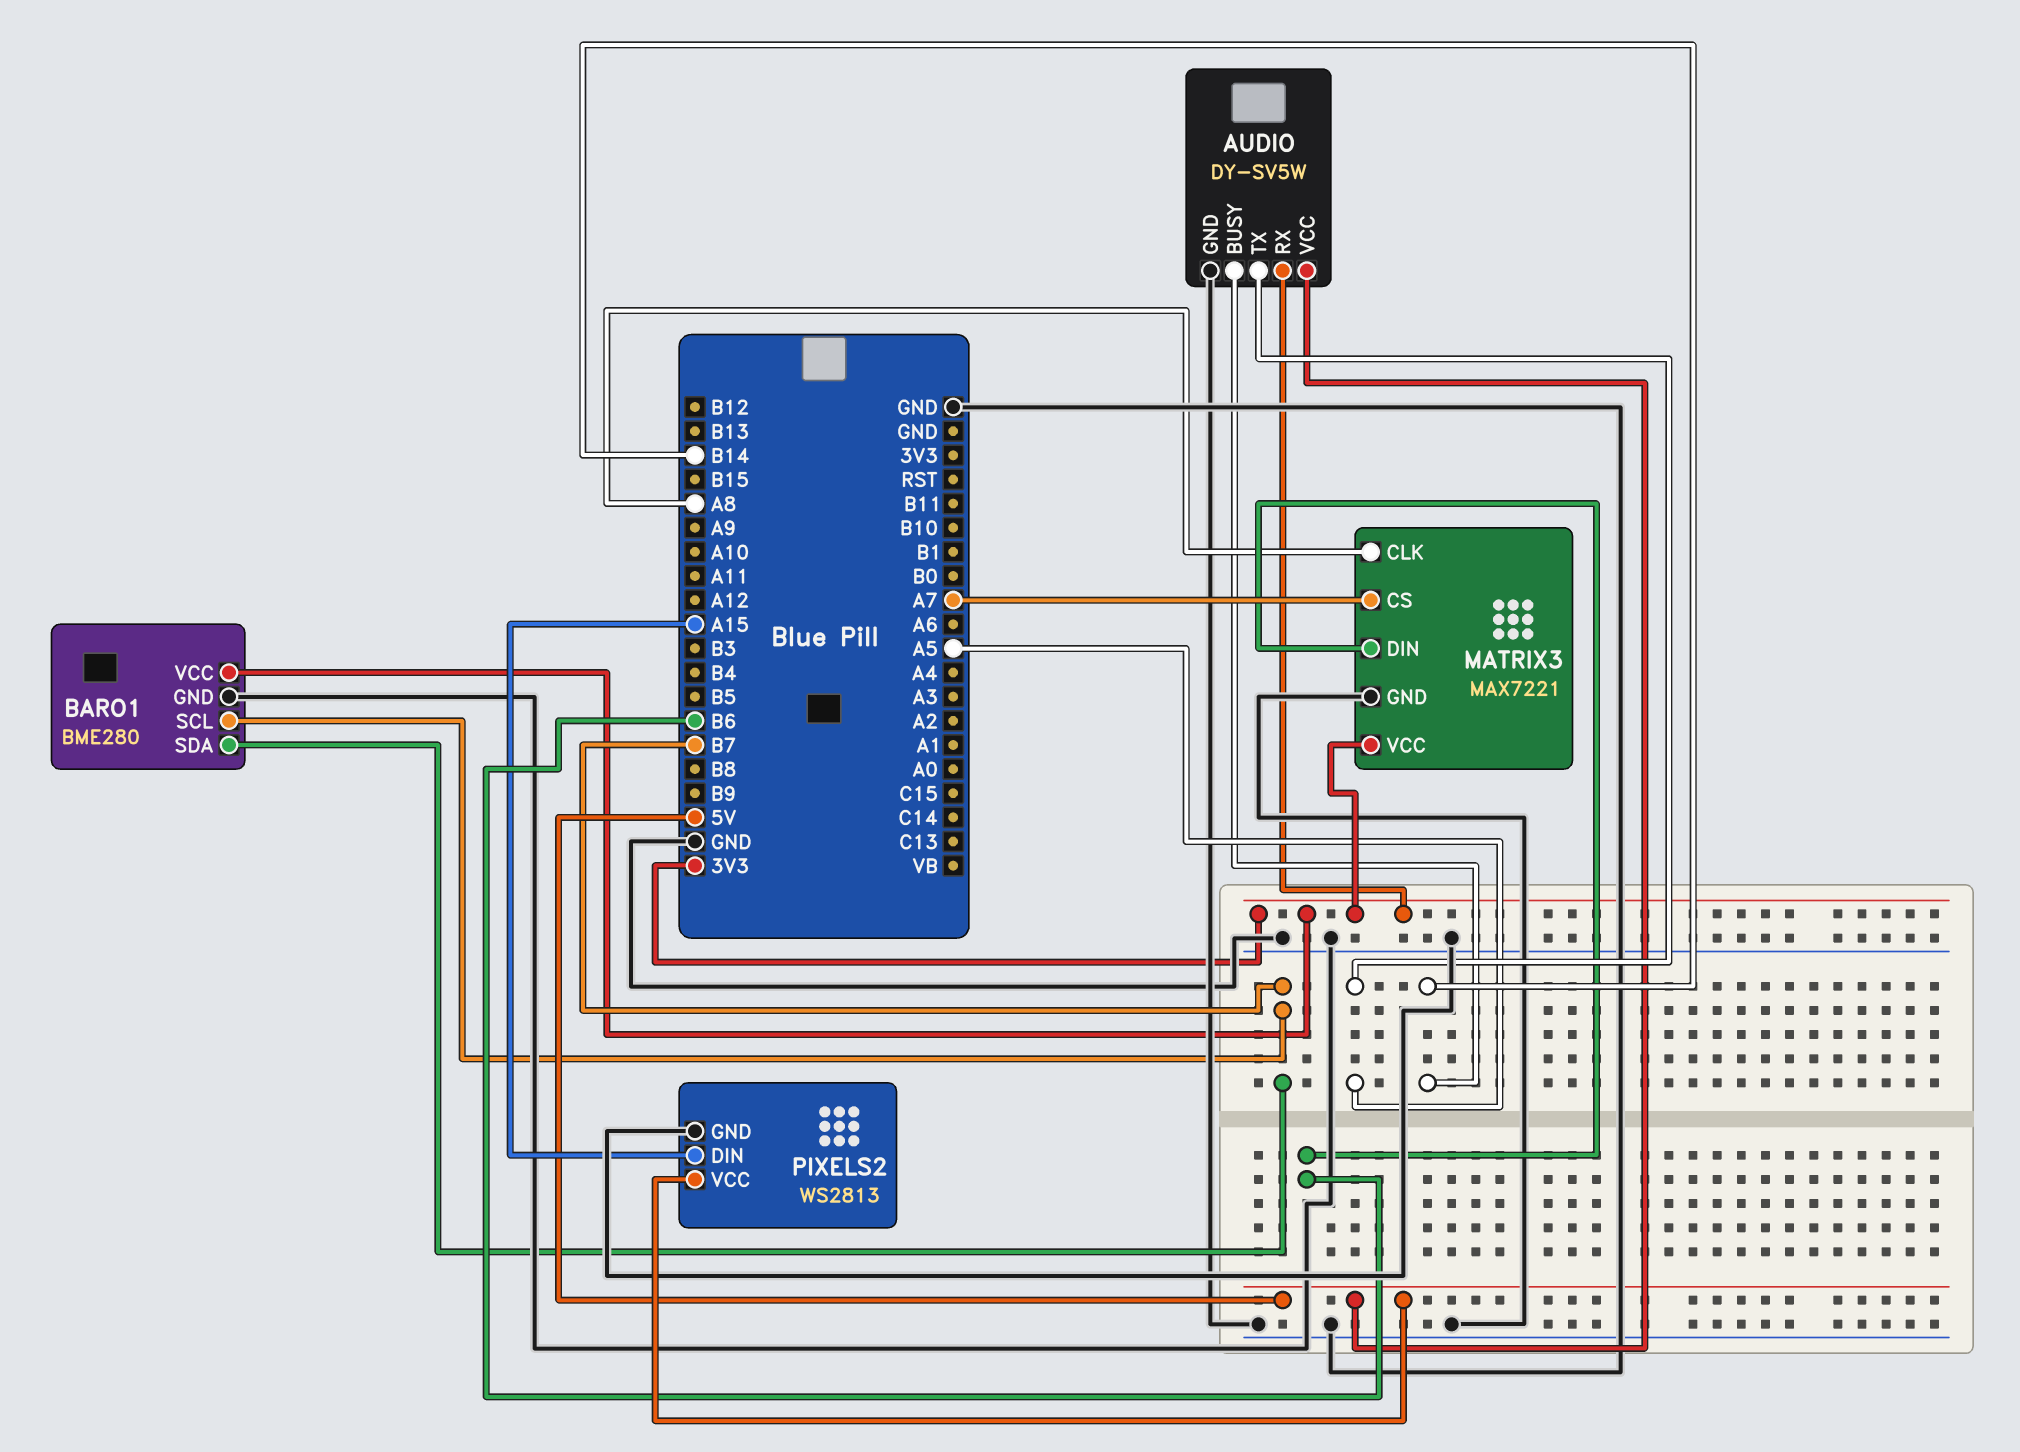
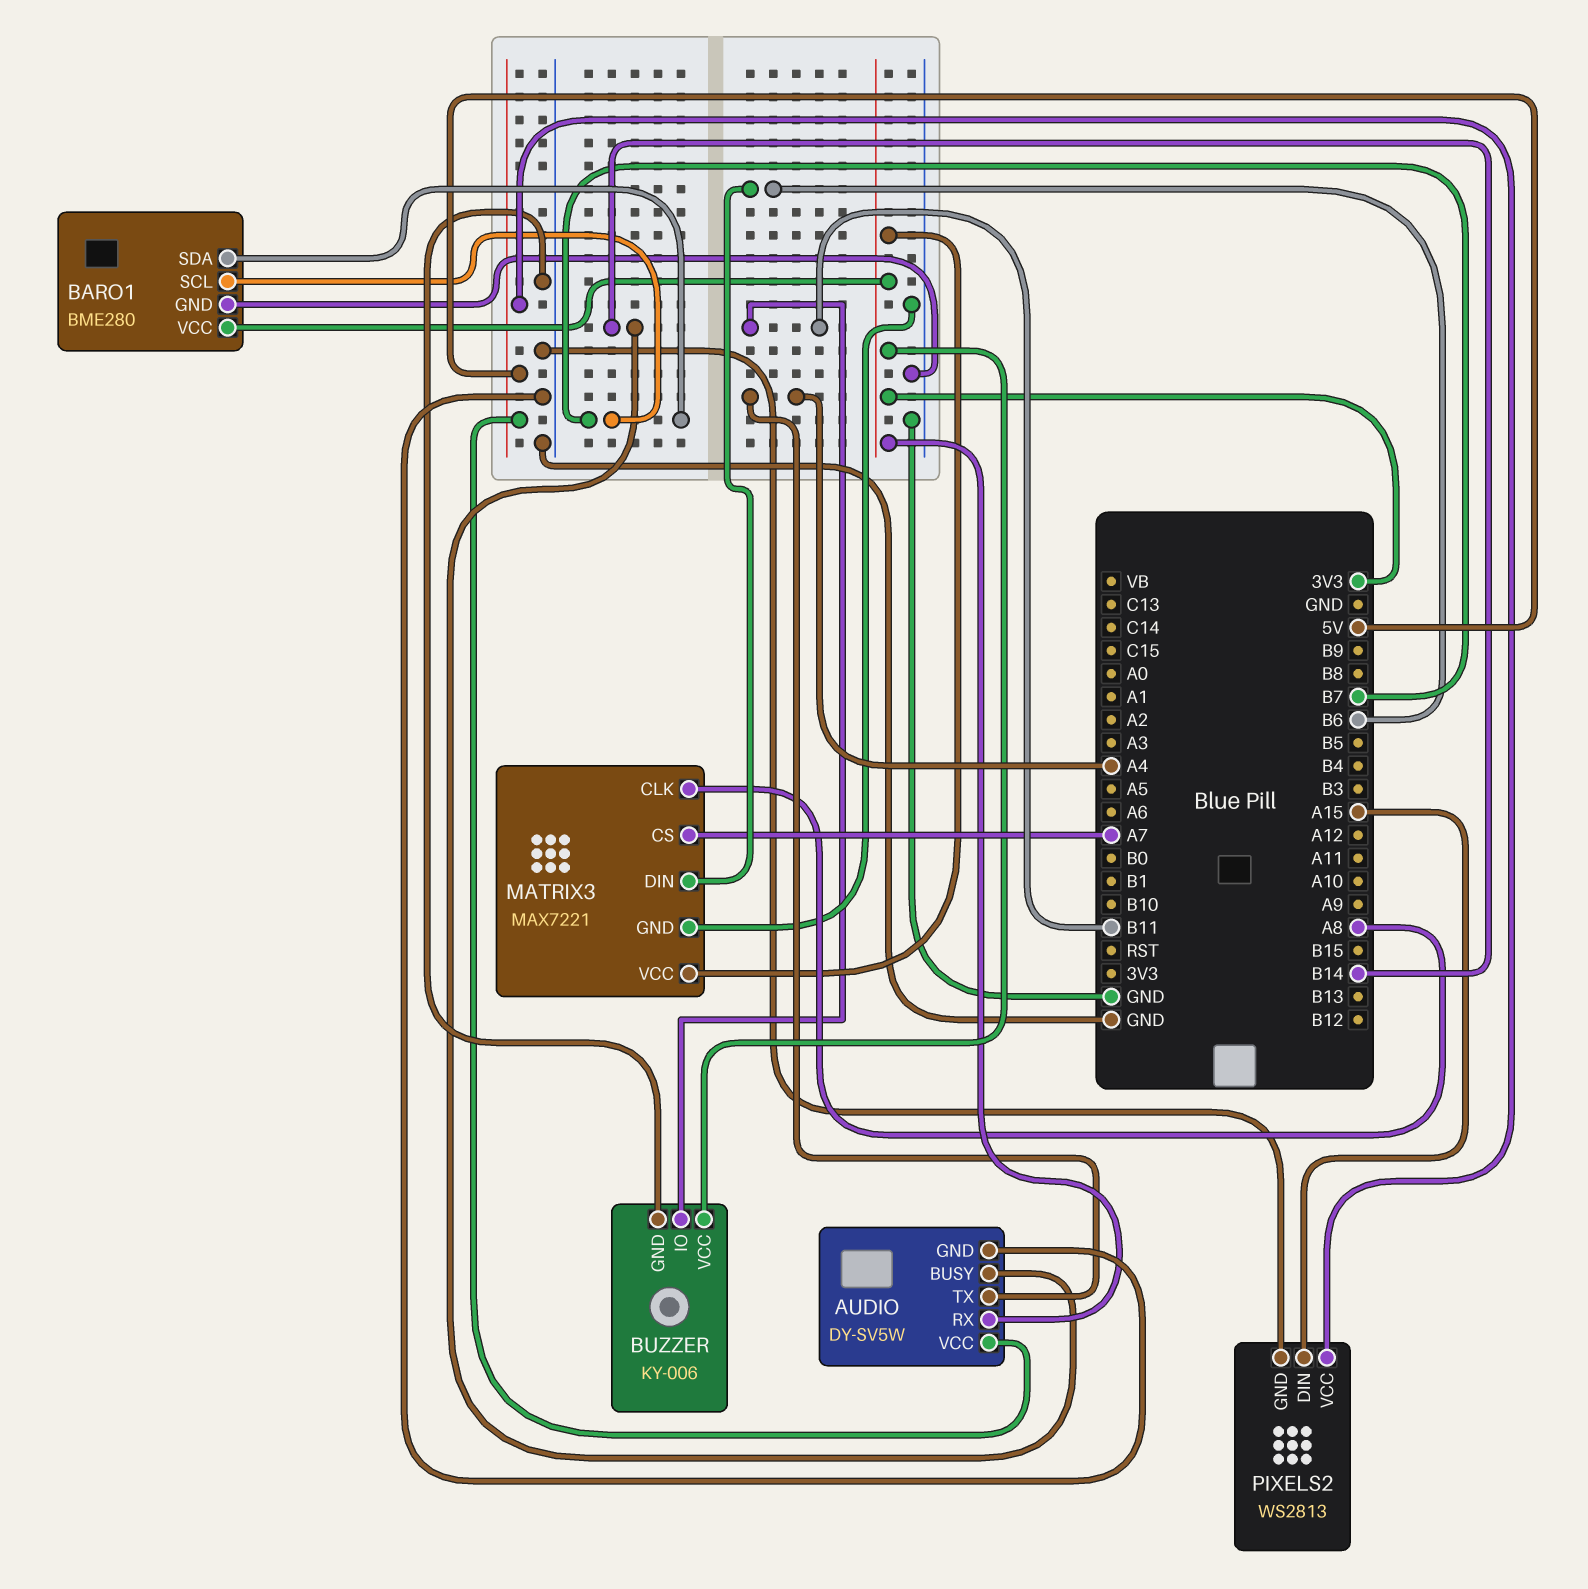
AUDIO pin TX: A5 -> A4
BUZZER: none -> KY-006
BUZZER pin GND: none -> GND
BUZZER pin IO: none -> B11
BUZZER pin VCC: none -> 3V3

